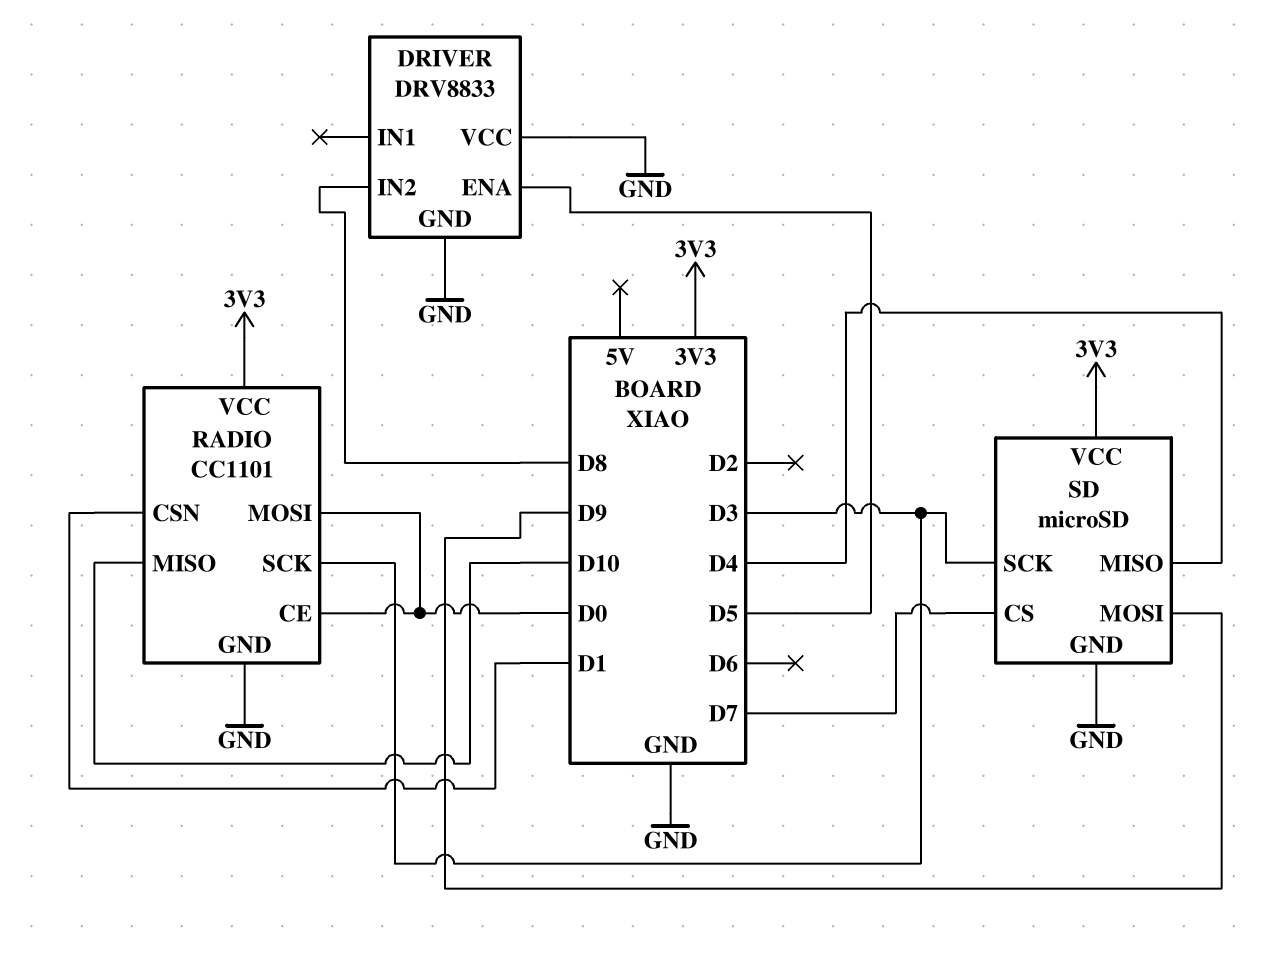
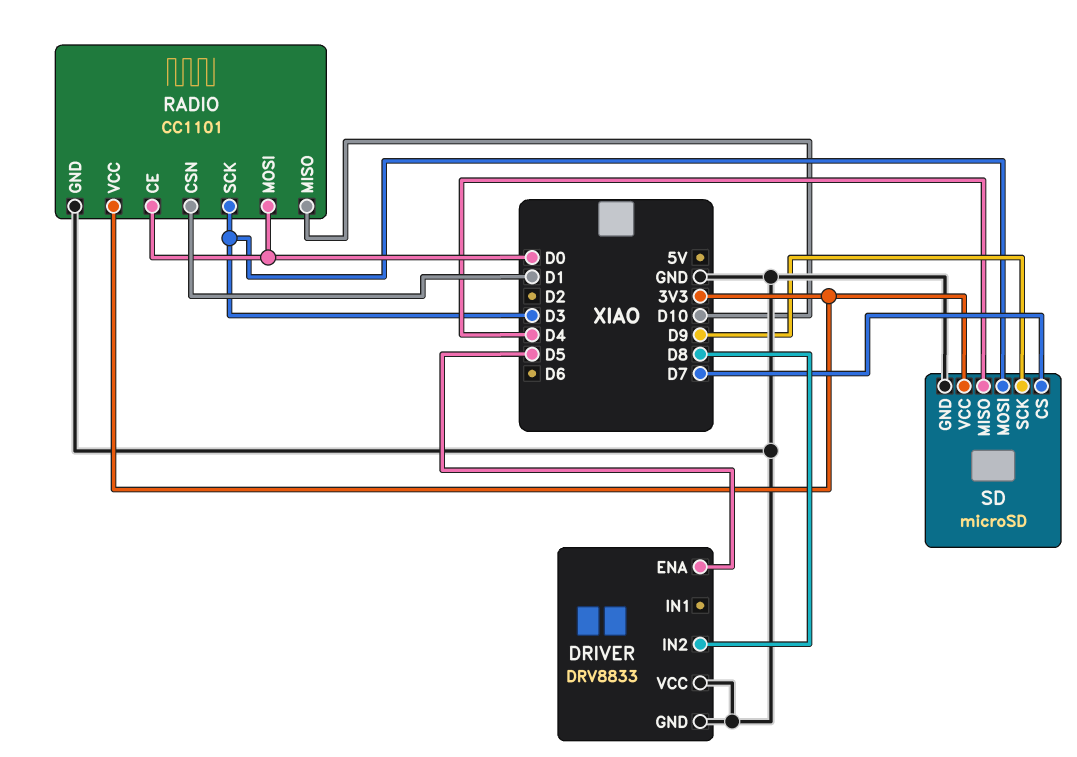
SD pin MOSI: D9 -> D3
SD pin SCK: D3 -> D9

